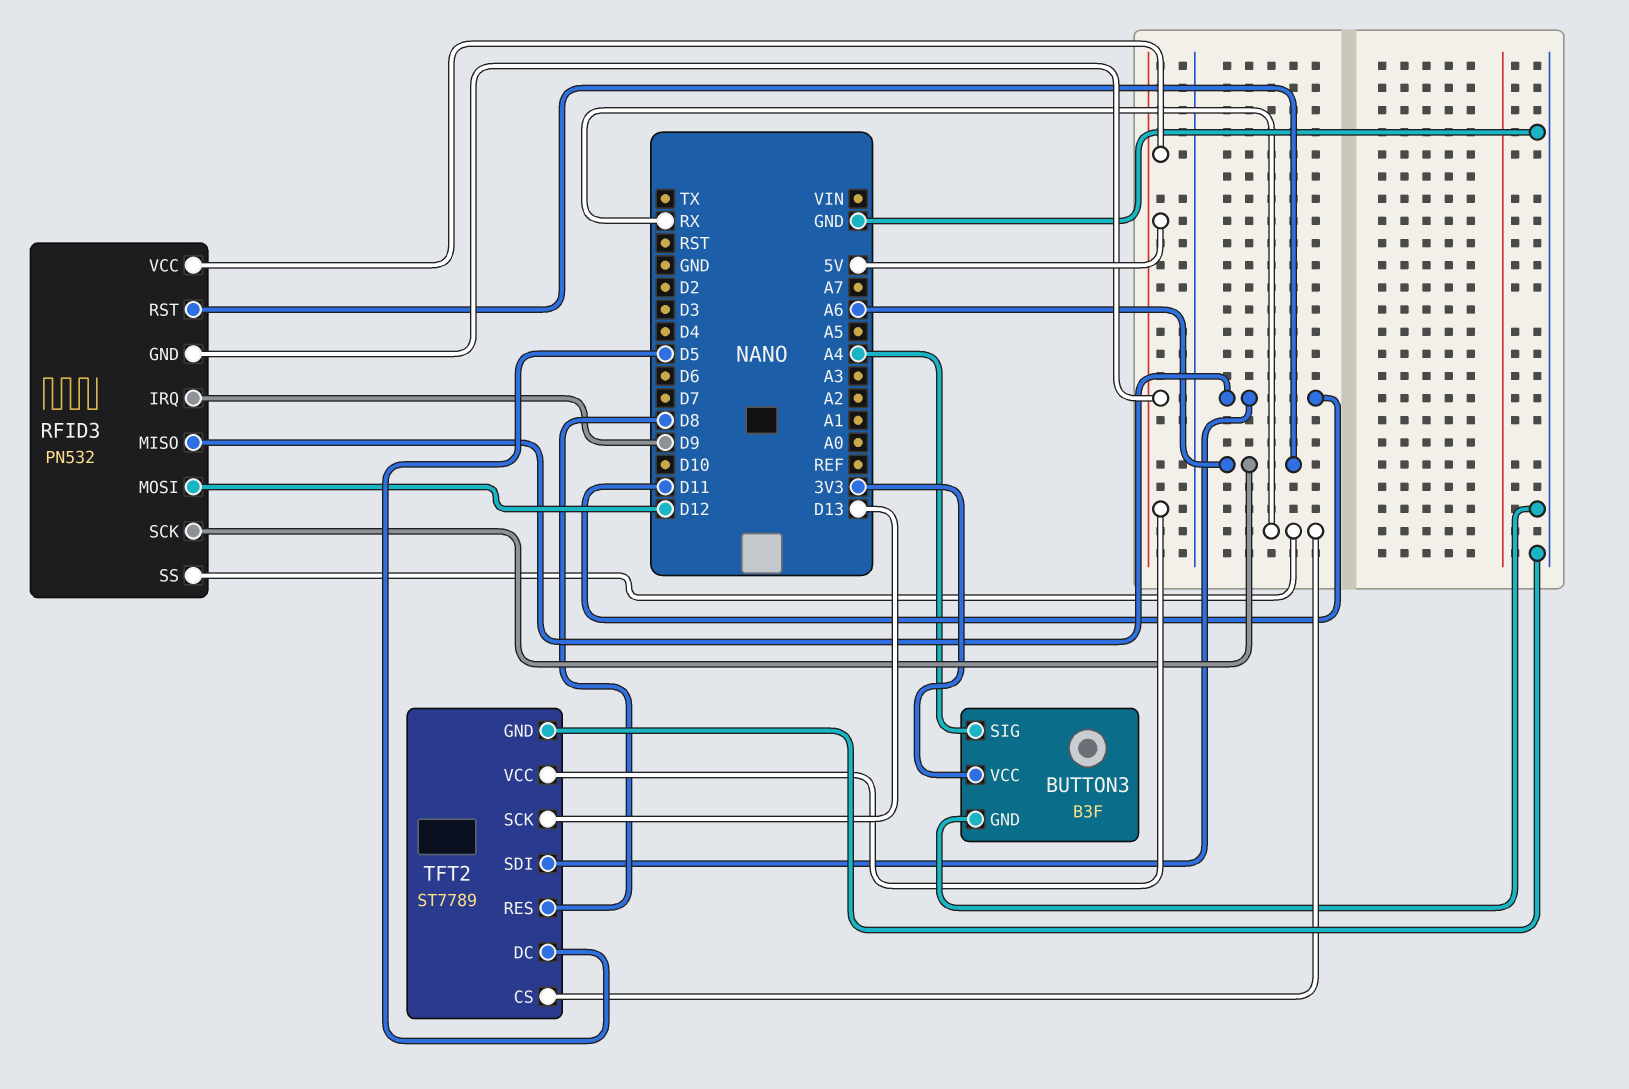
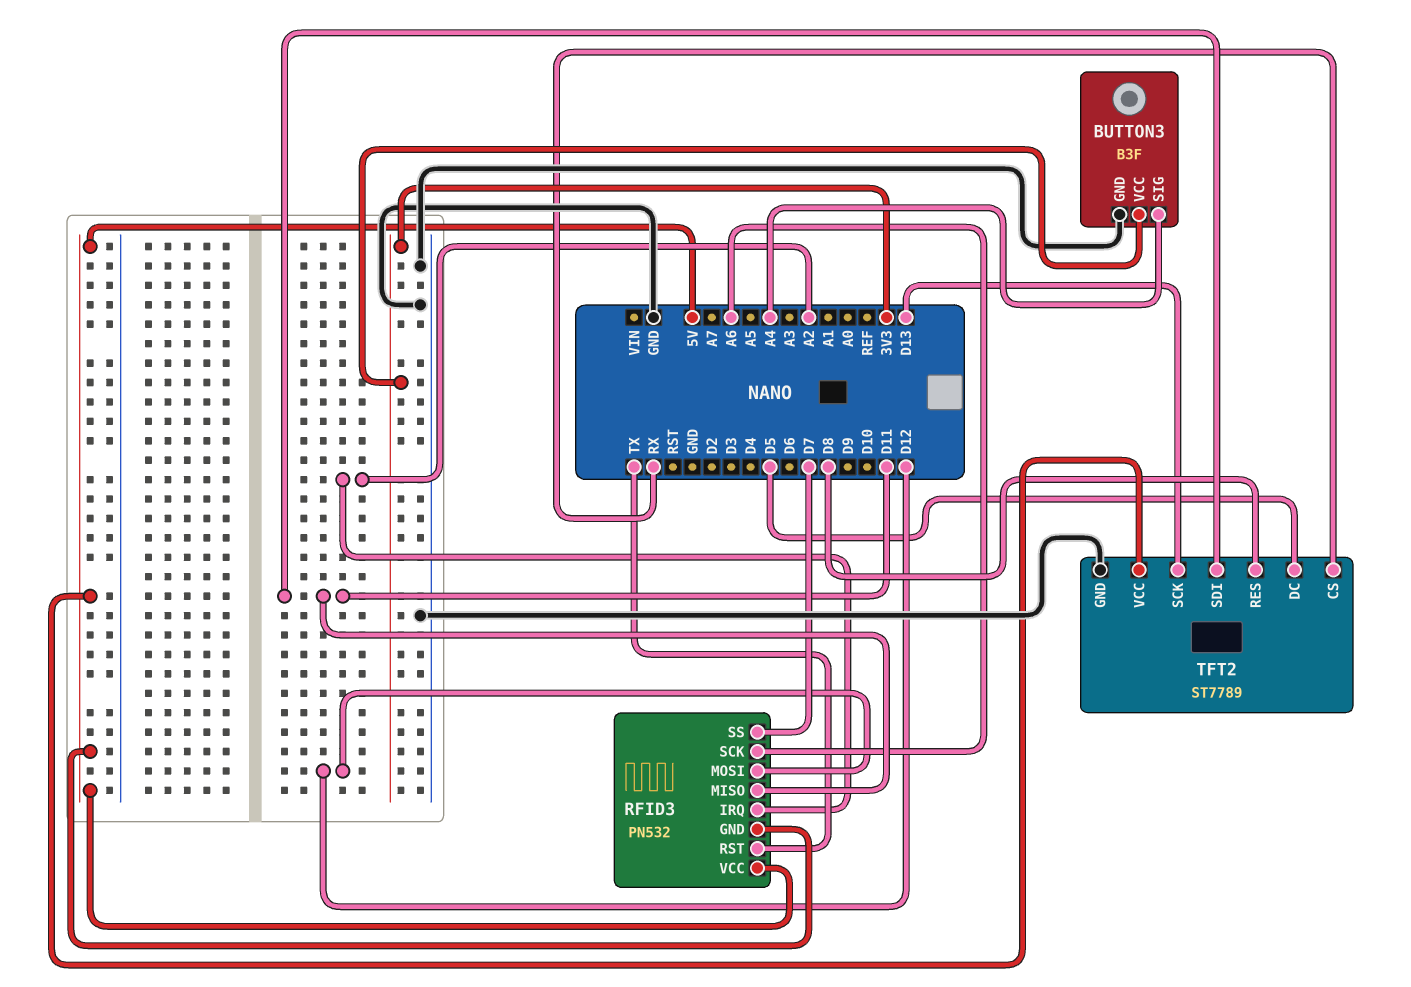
RFID3 pin IRQ: D9 -> A2
RFID3 pin RST: A6 -> TX
RFID3 pin SS: RX -> D7

